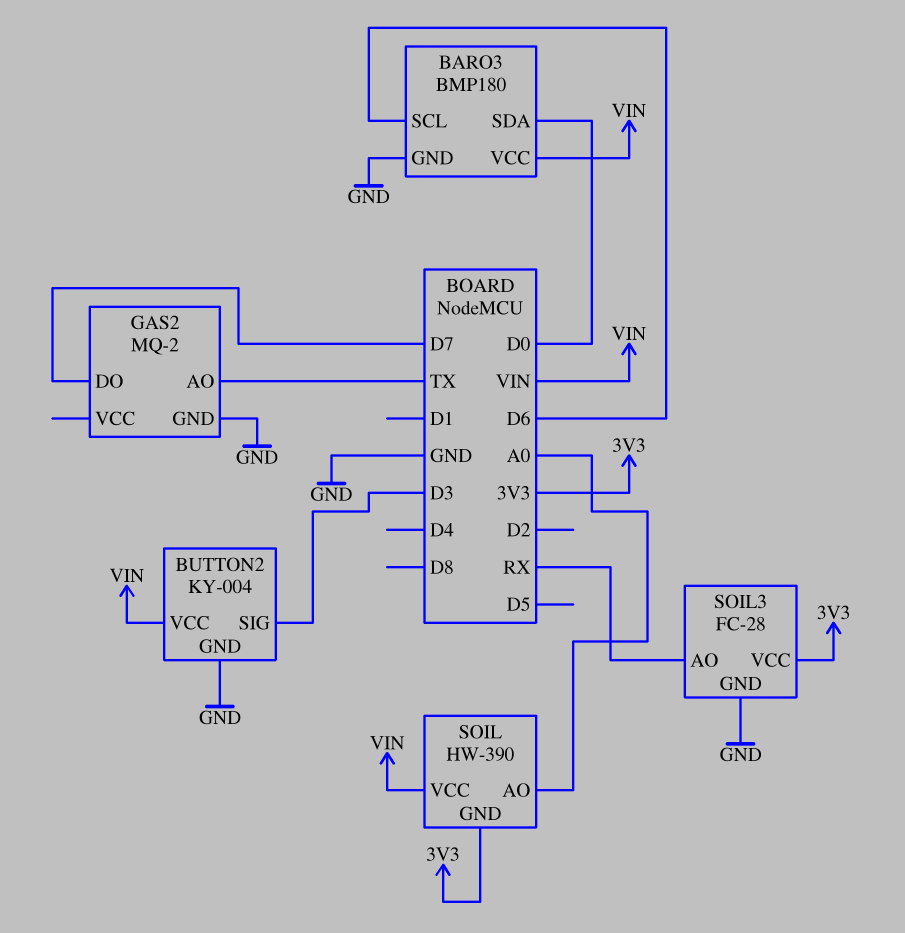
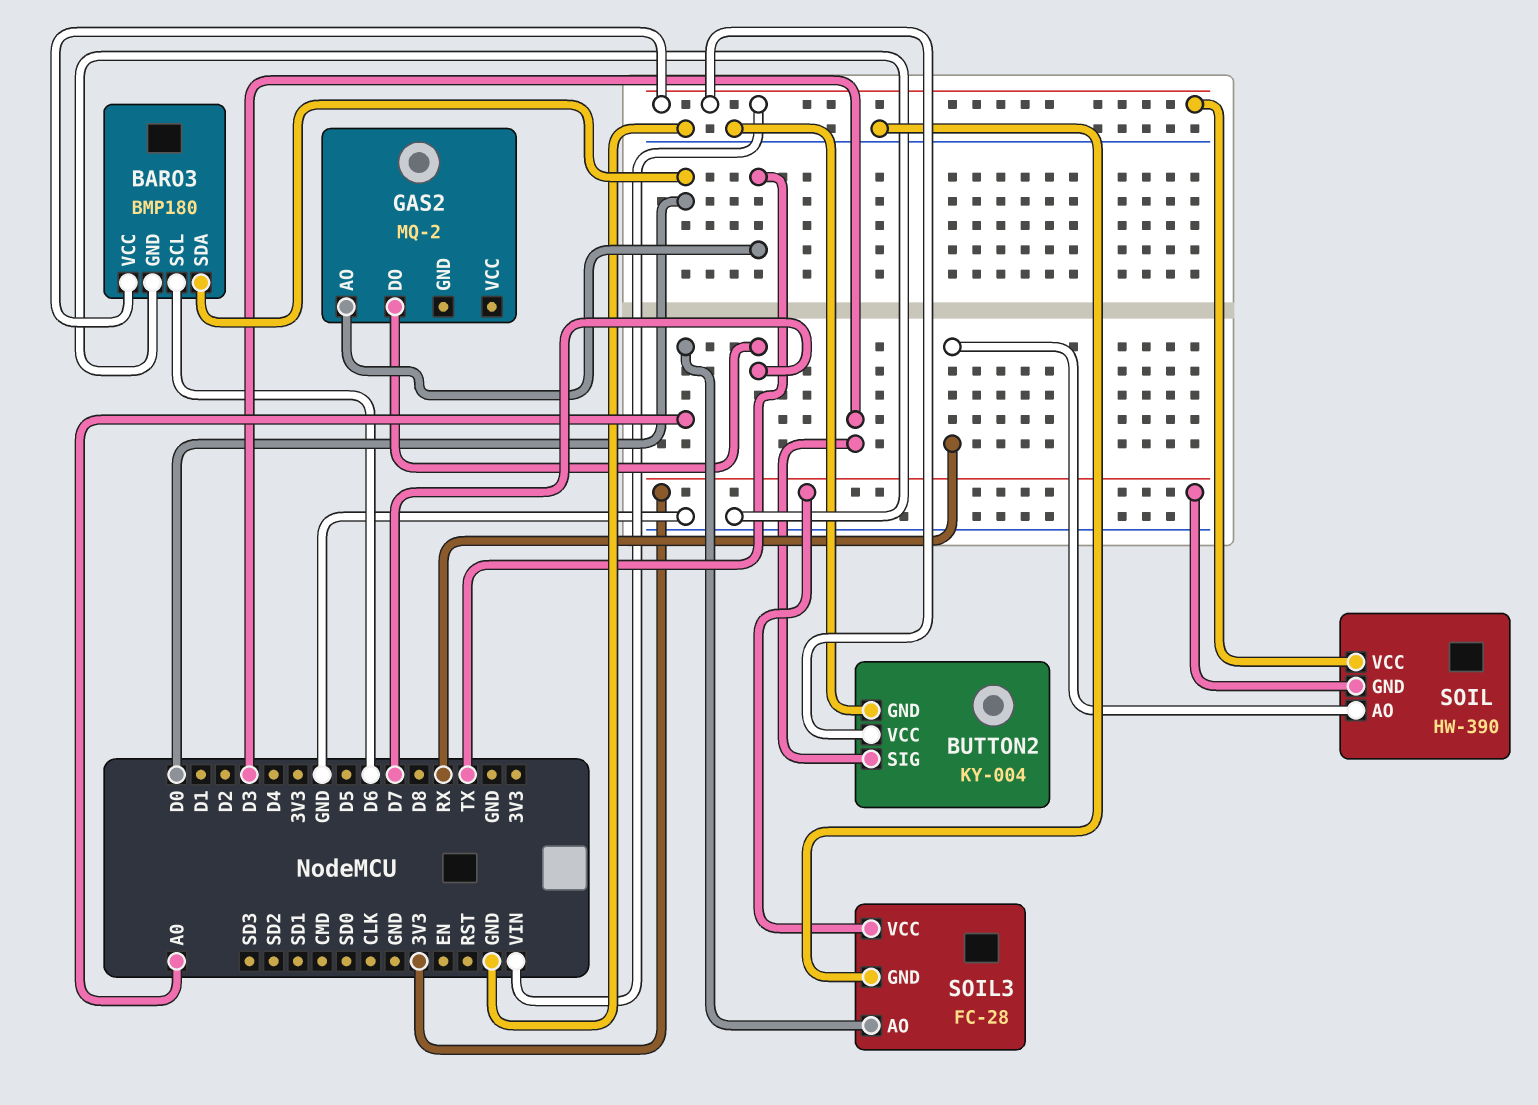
GAS2 pin GND: GND -> none
SOIL pin AO: A0 -> RX
SOIL3 pin AO: RX -> A0

